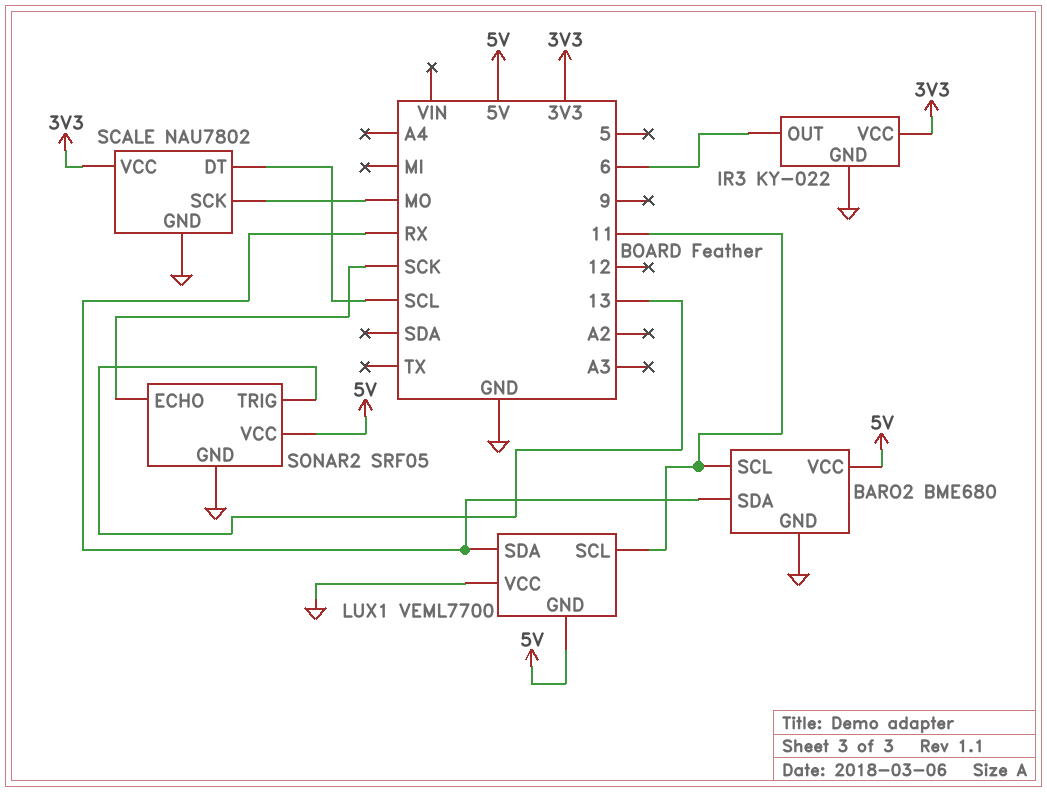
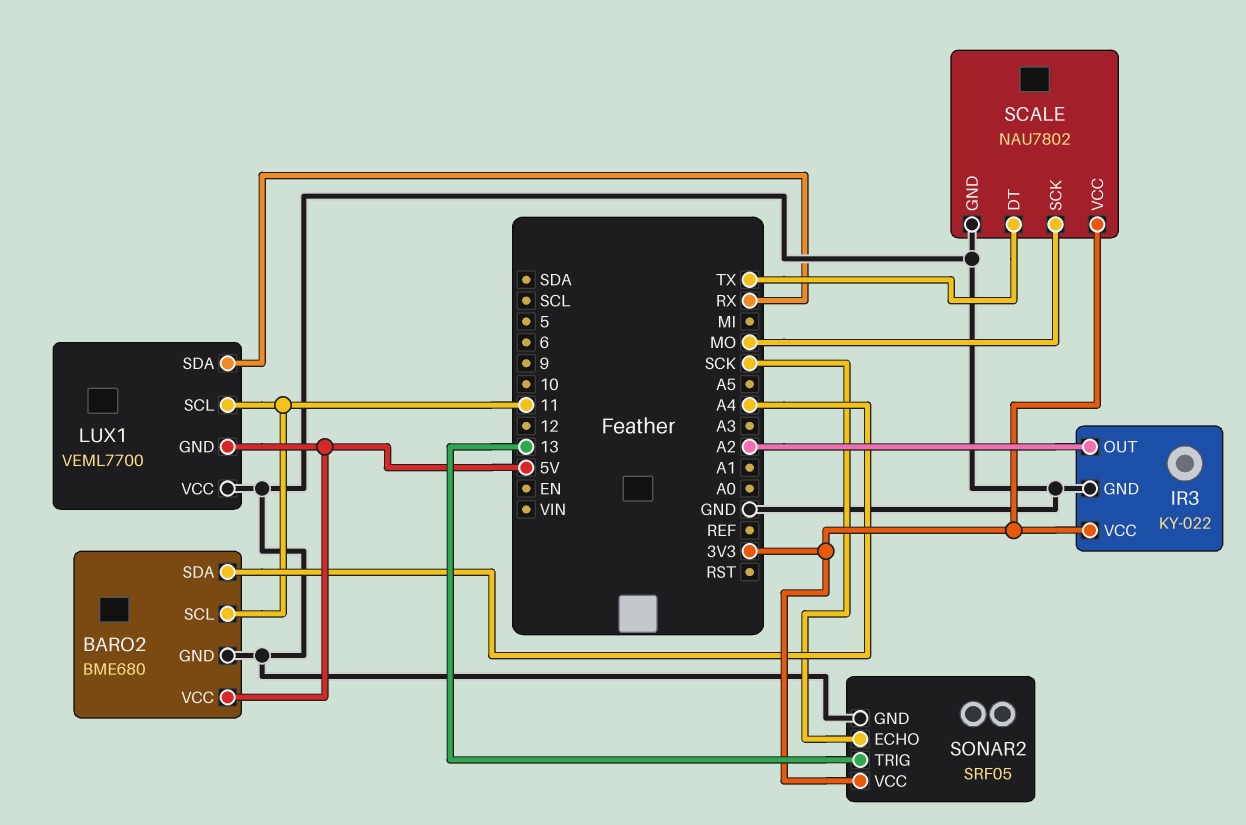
BARO2 pin SDA: RX -> A4
IR3 pin OUT: 6 -> A2
SCALE pin DT: SCL -> TX
SONAR2 pin VCC: 5V -> 3V3

